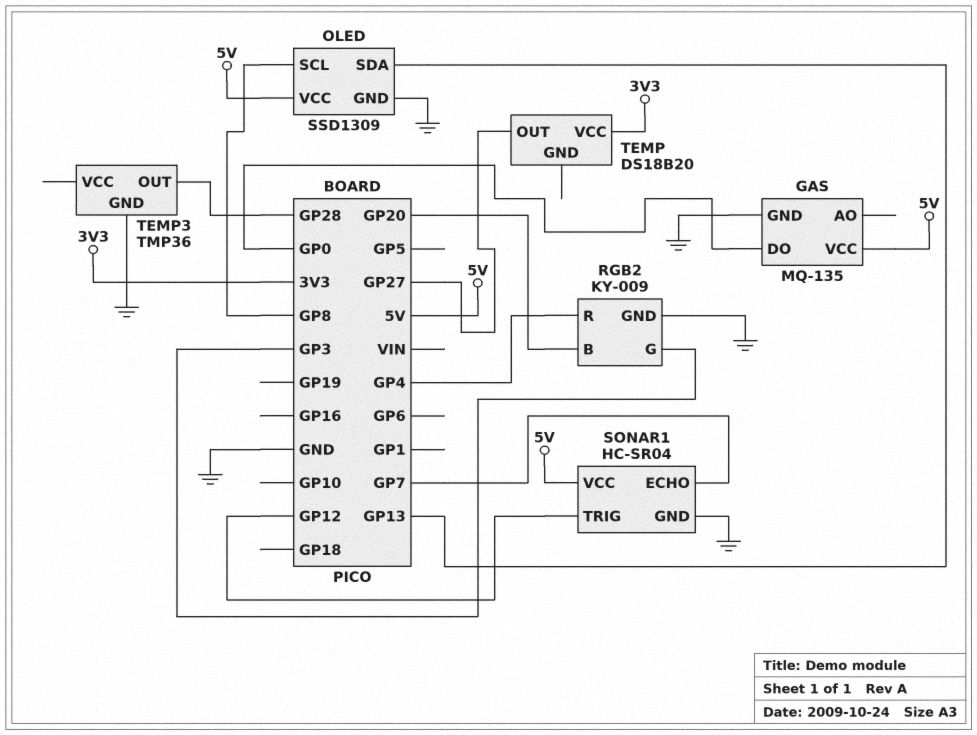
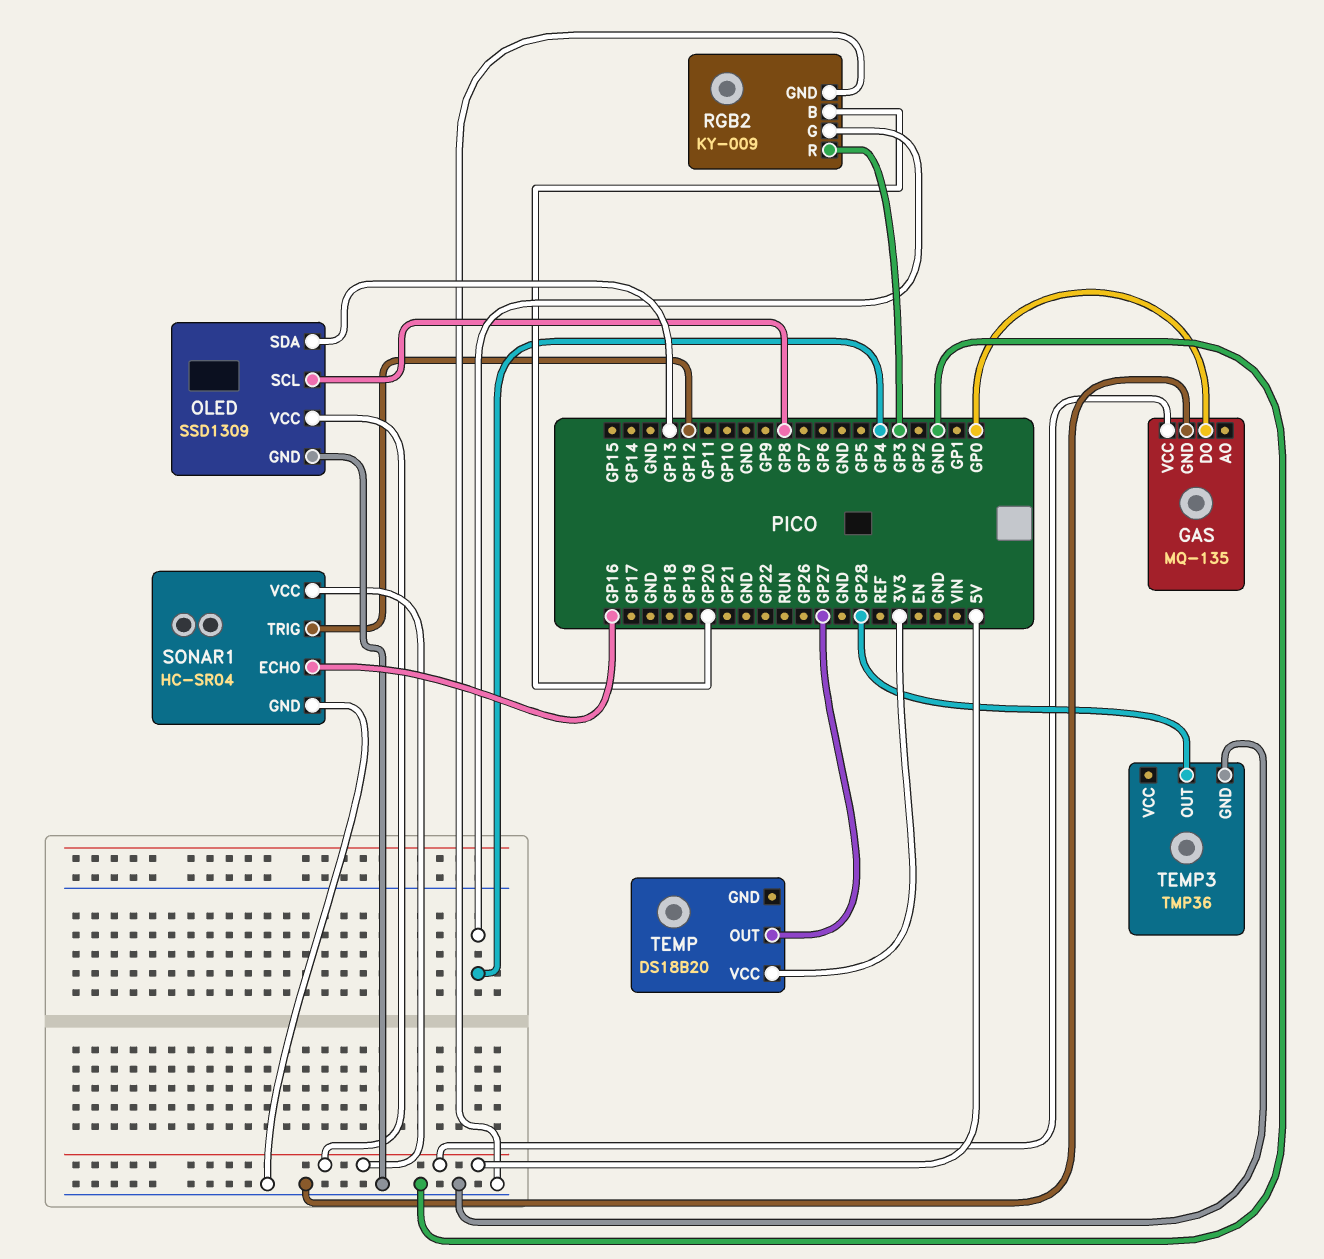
RGB2 pin G: GP3 -> GP4
RGB2 pin R: GP4 -> GP3
SONAR1 pin ECHO: GP7 -> GP16

